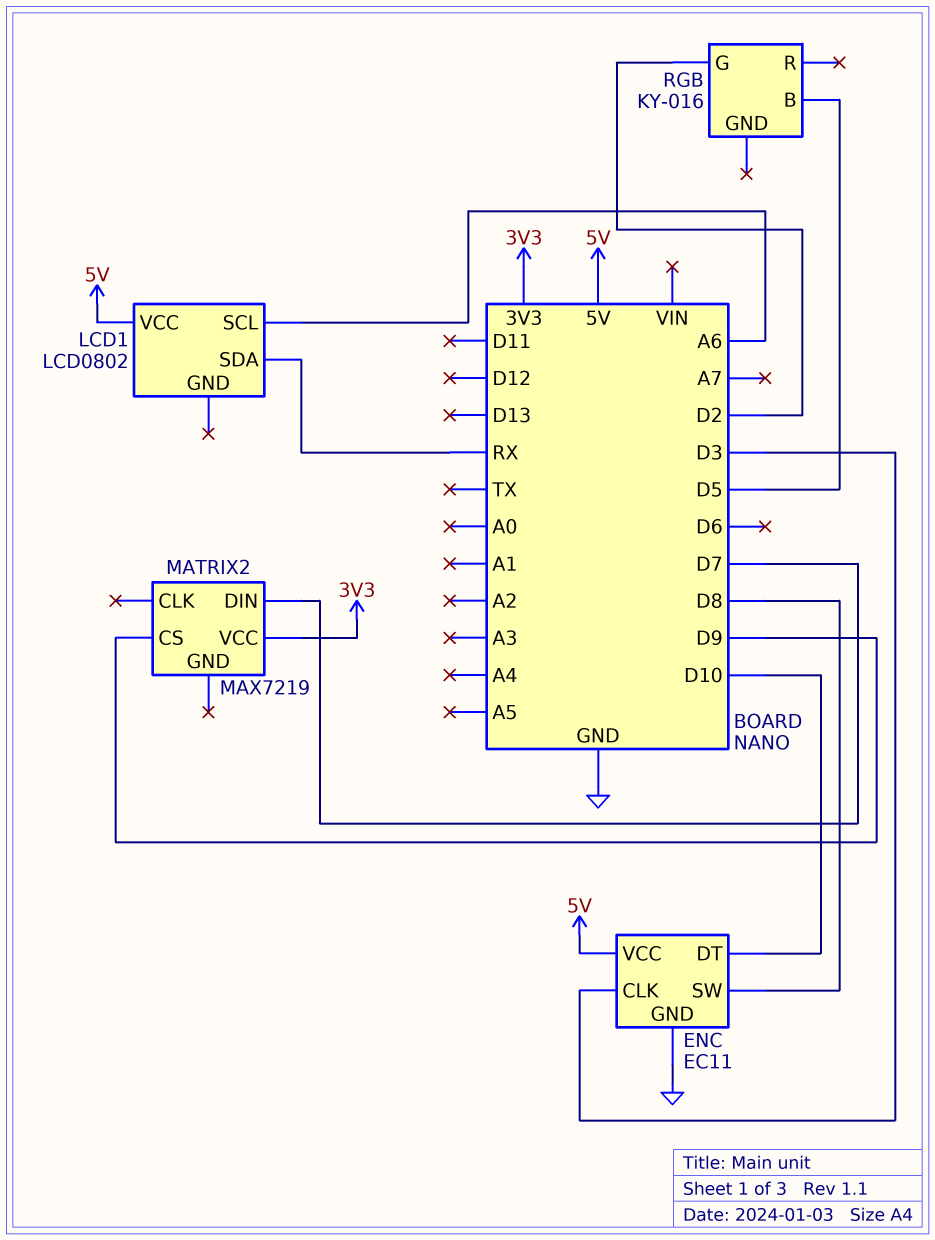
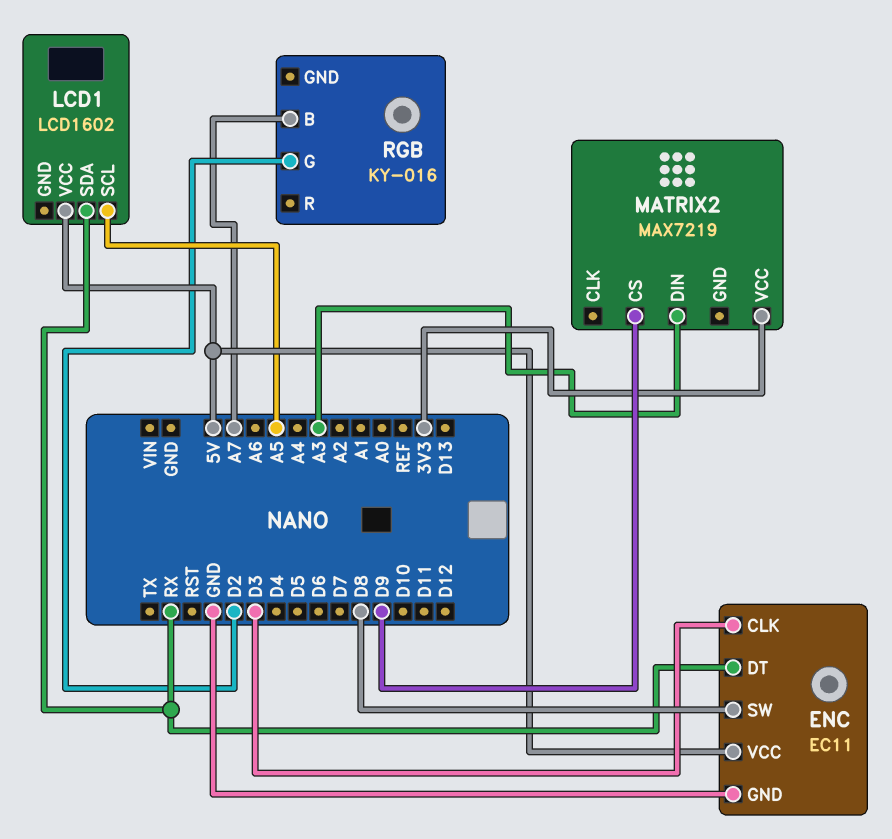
ENC pin DT: D10 -> RX
LCD1: LCD0802 -> LCD1602
LCD1 pin SCL: A6 -> A5
MATRIX2 pin DIN: D7 -> A3
RGB pin B: D5 -> A7

